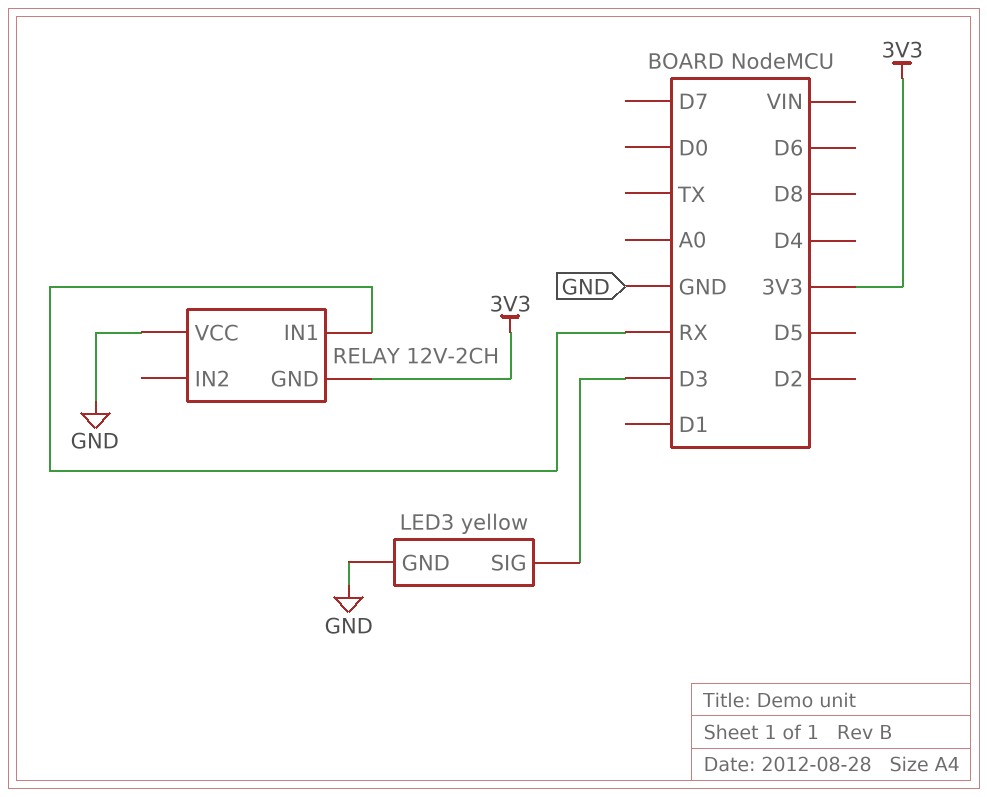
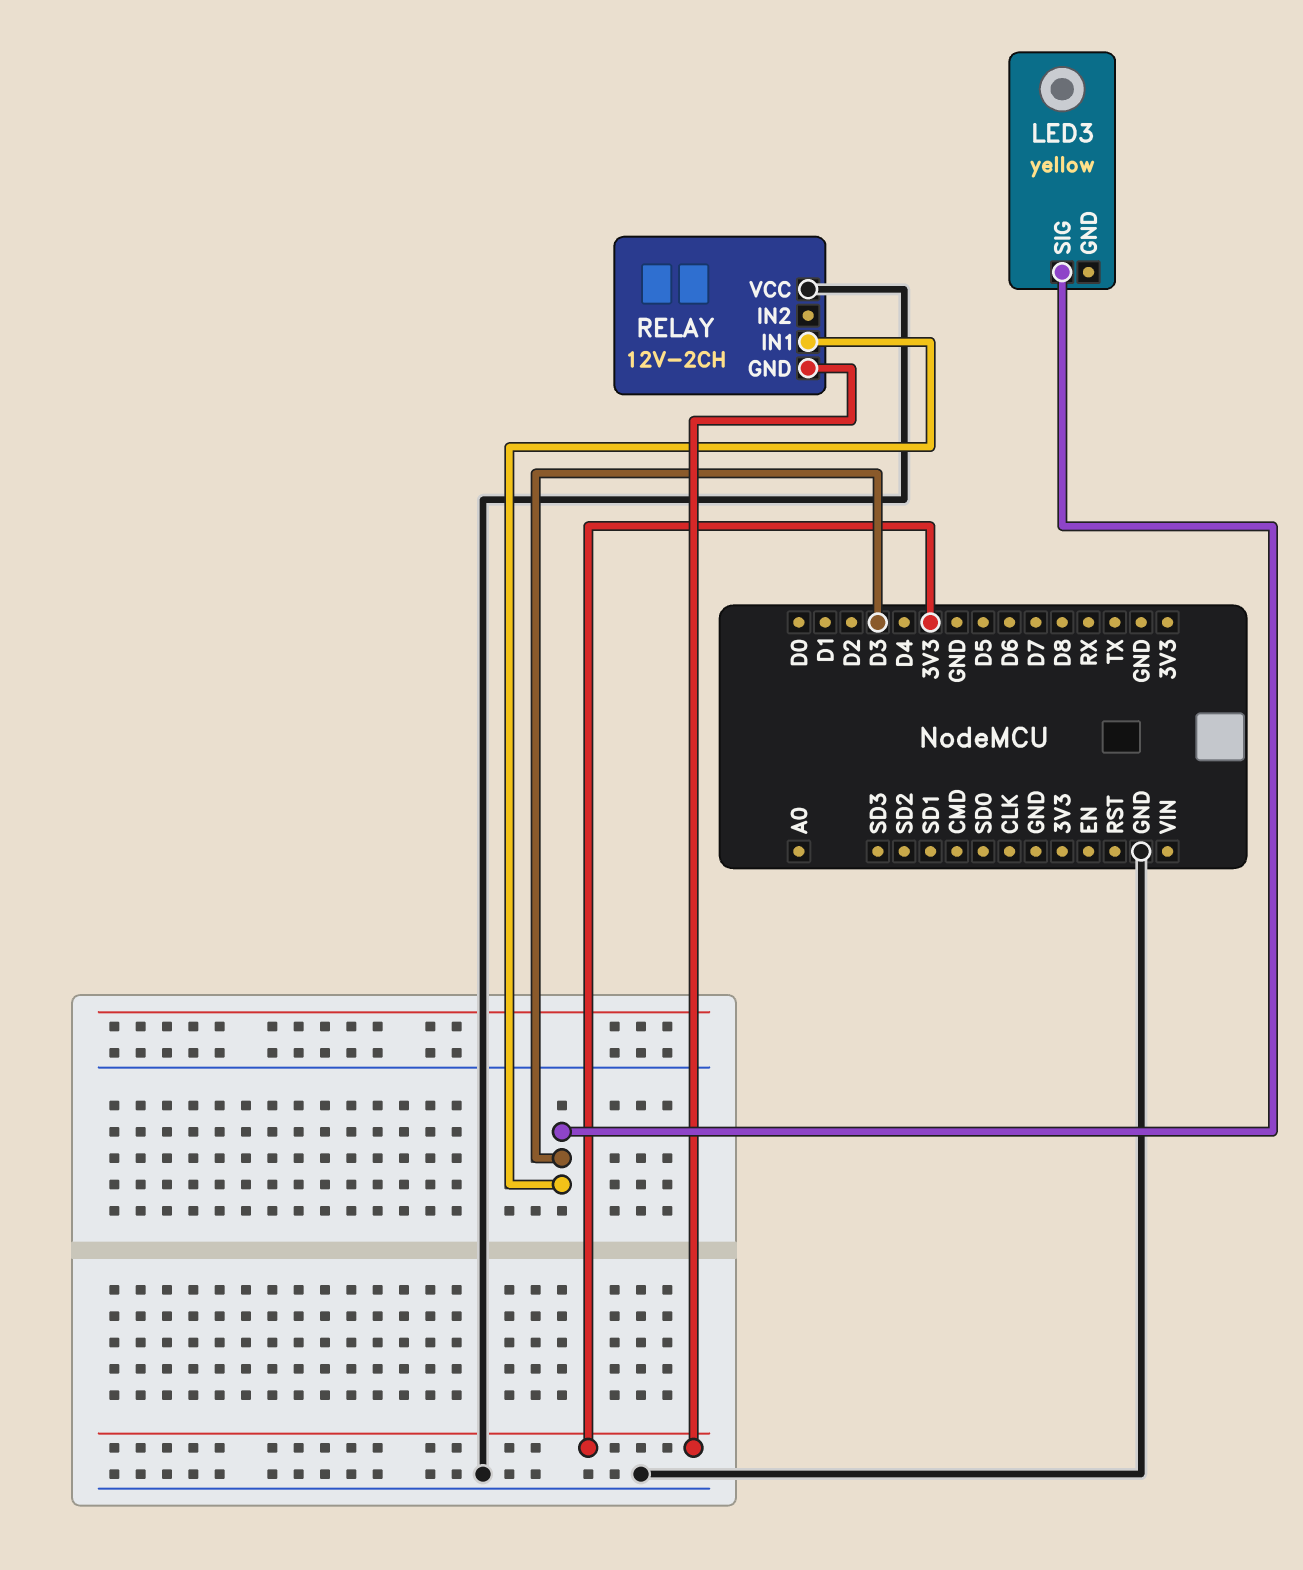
LED3 pin GND: GND -> none
RELAY pin IN1: RX -> D3

